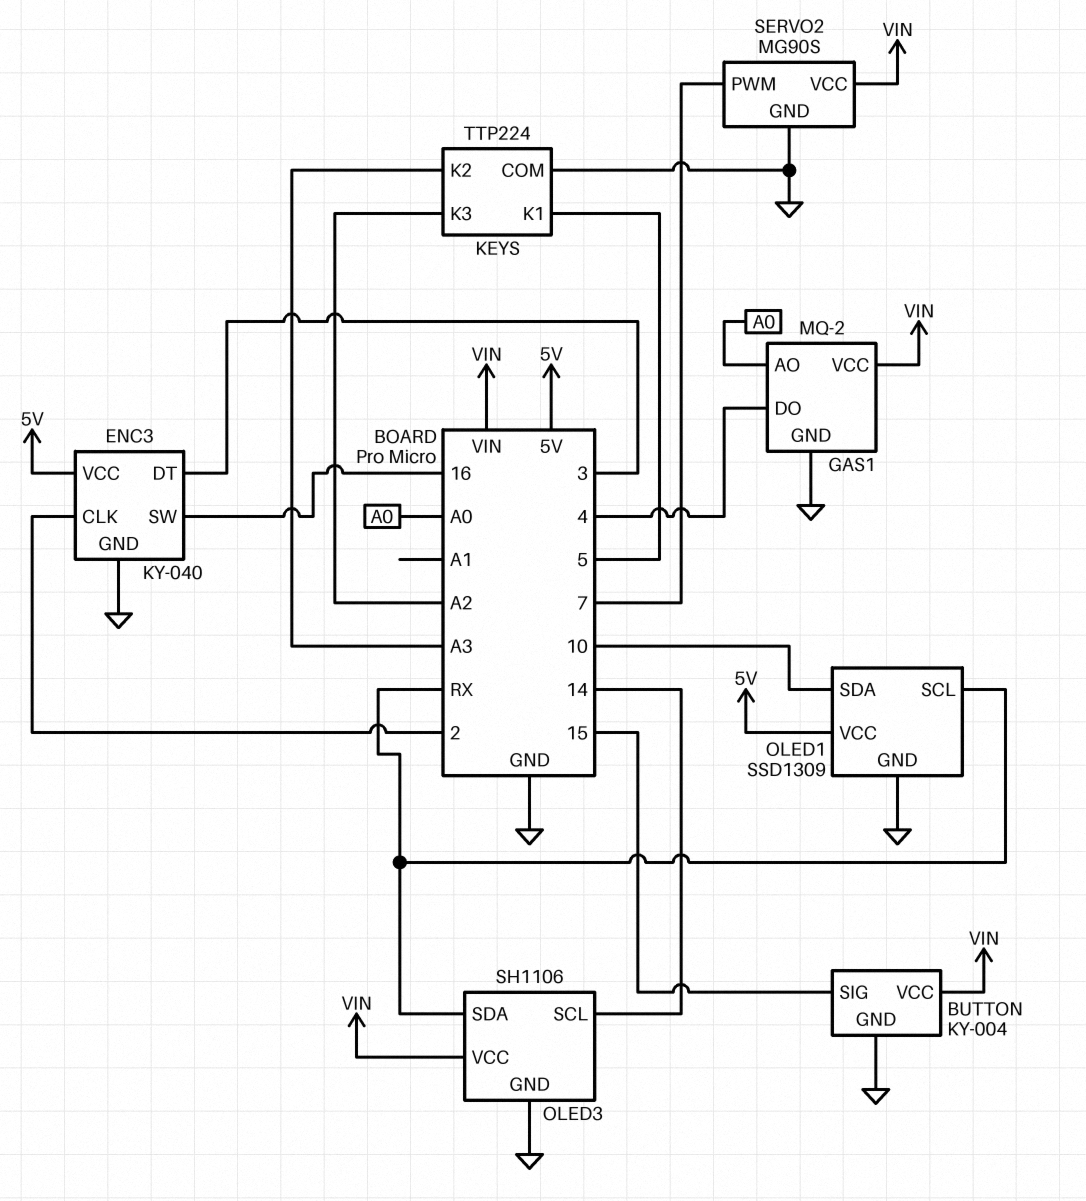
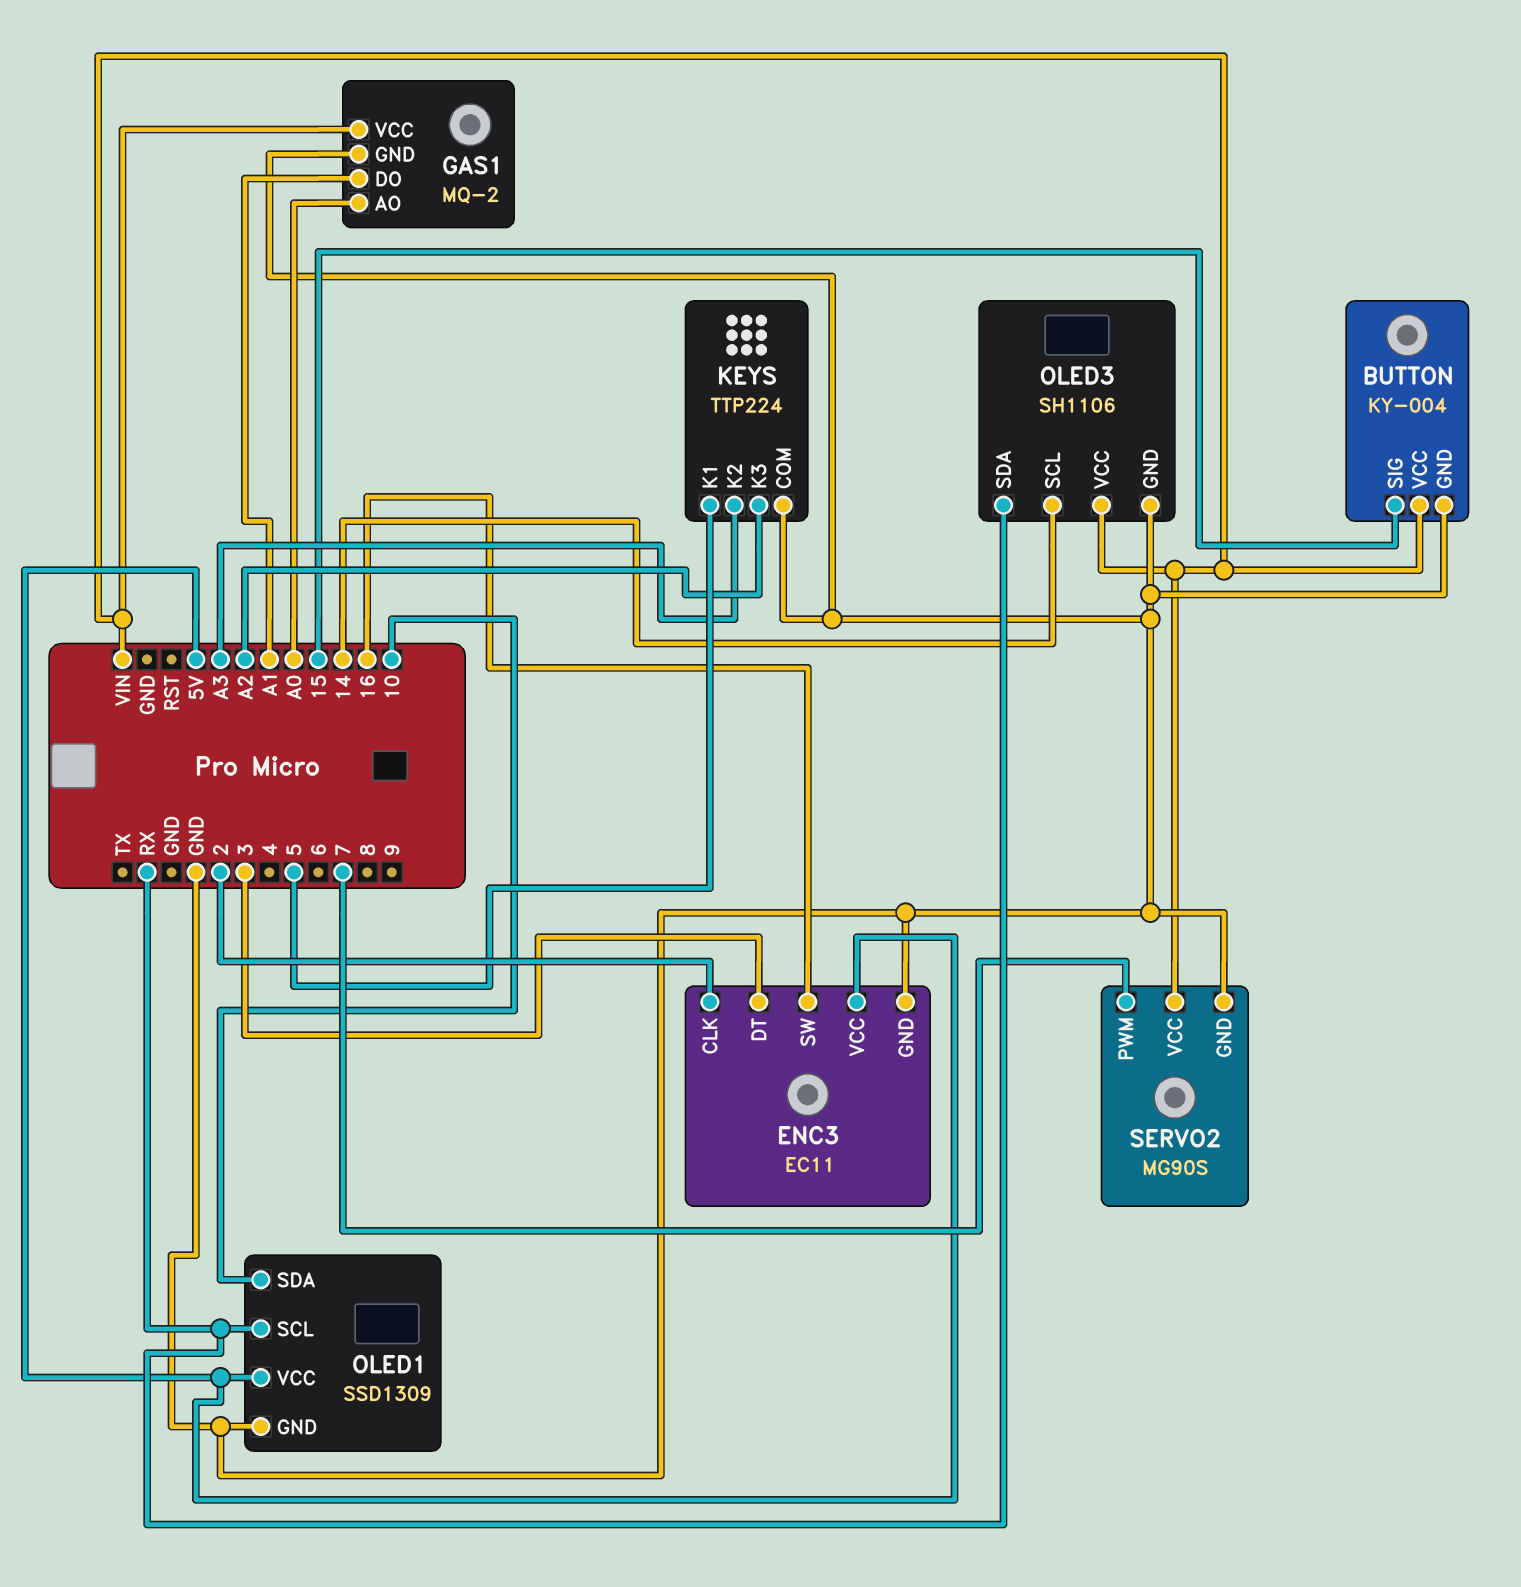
ENC3: KY-040 -> EC11
GAS1 pin DO: 4 -> A1

